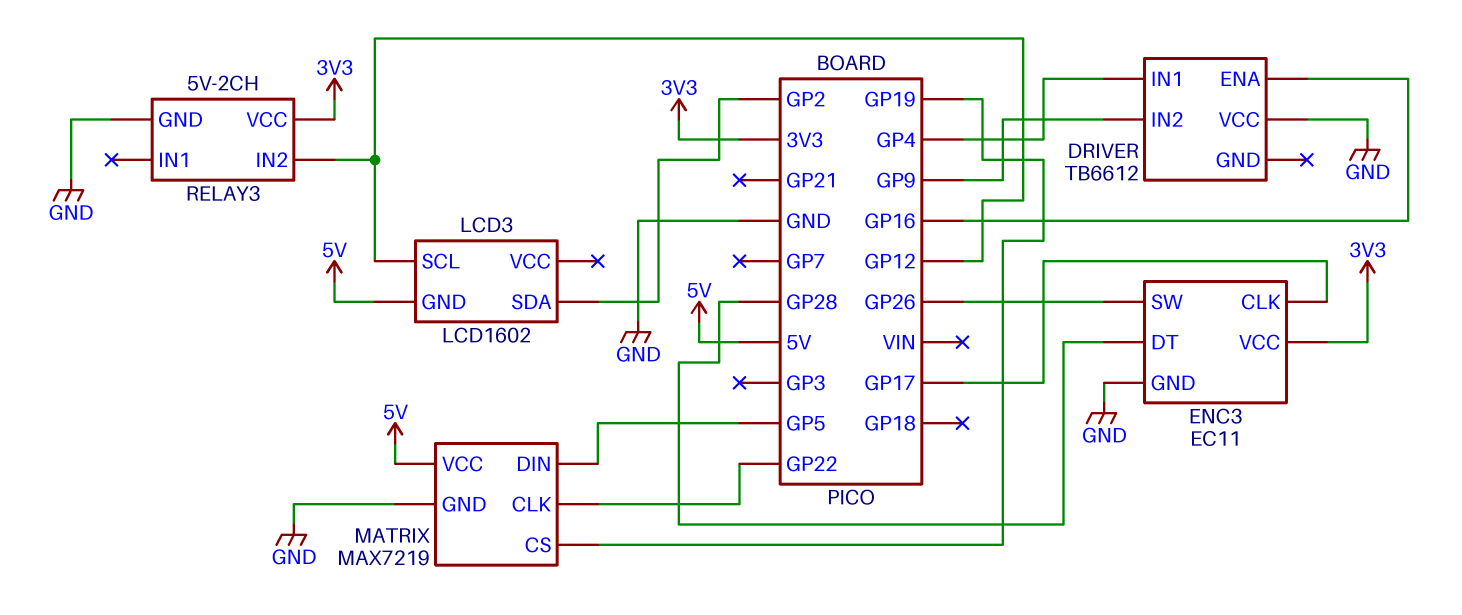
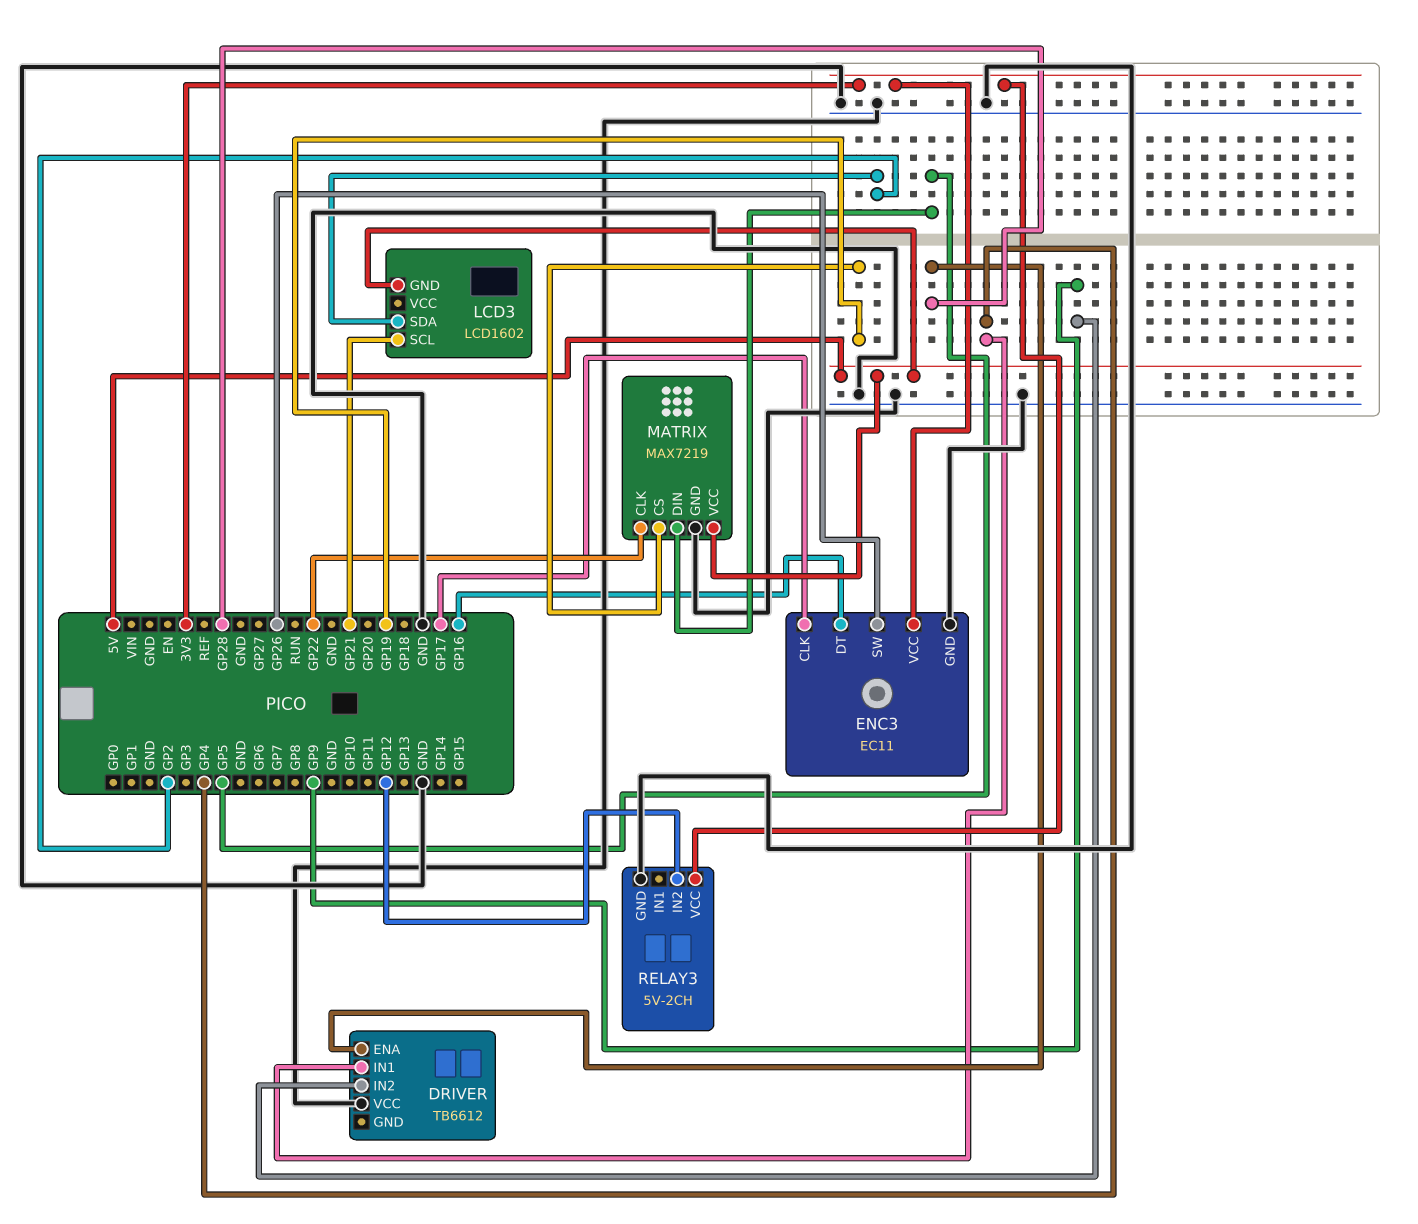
DRIVER pin ENA: GP16 -> GP28
ENC3 pin DT: GP28 -> GP16
LCD3 pin SCL: GP12 -> GP21

